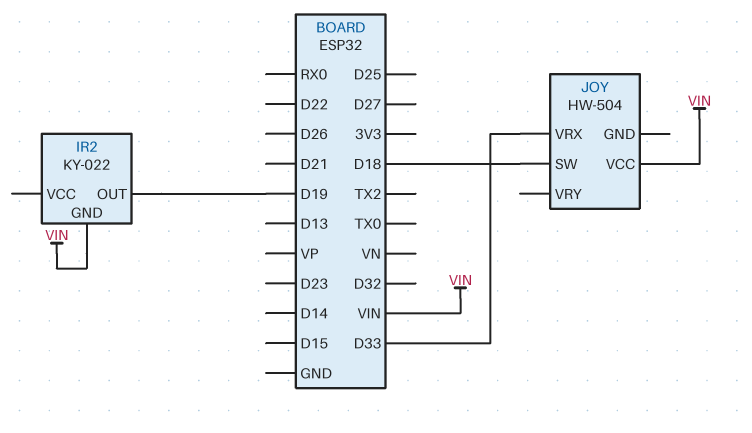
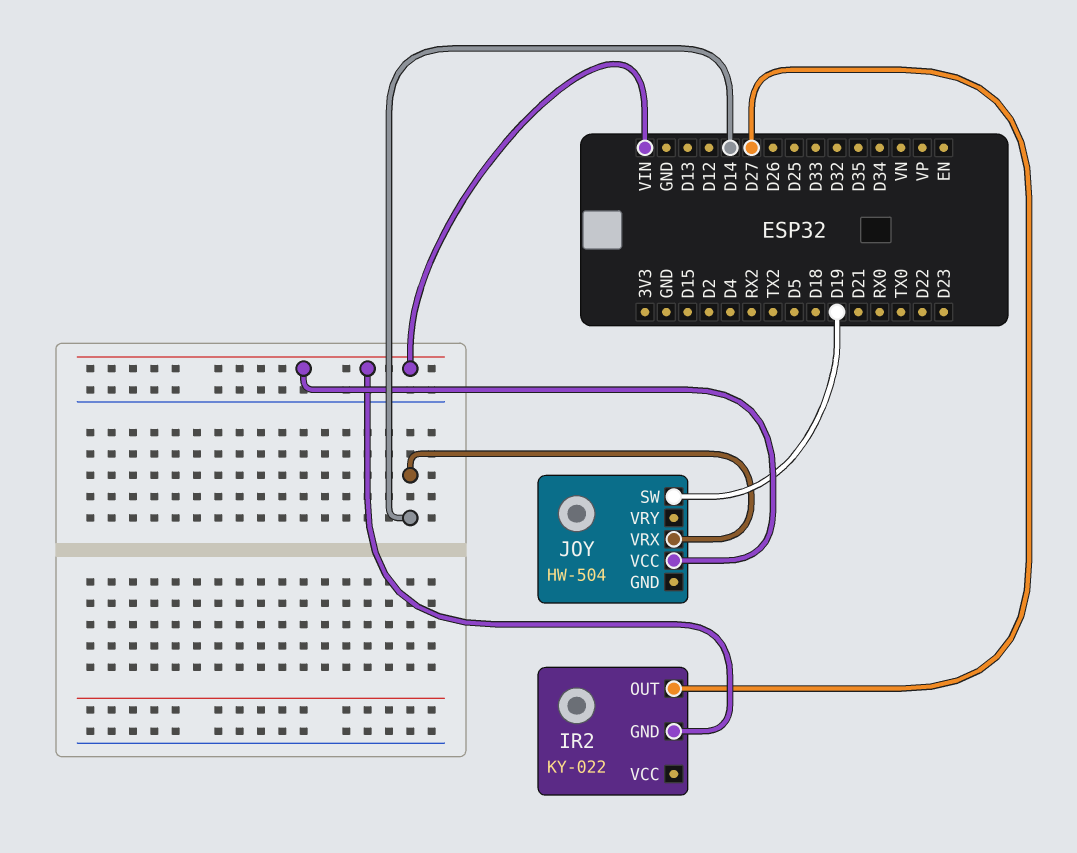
IR2 pin OUT: D19 -> D27
JOY pin SW: D18 -> D19
JOY pin VRX: D33 -> D14

